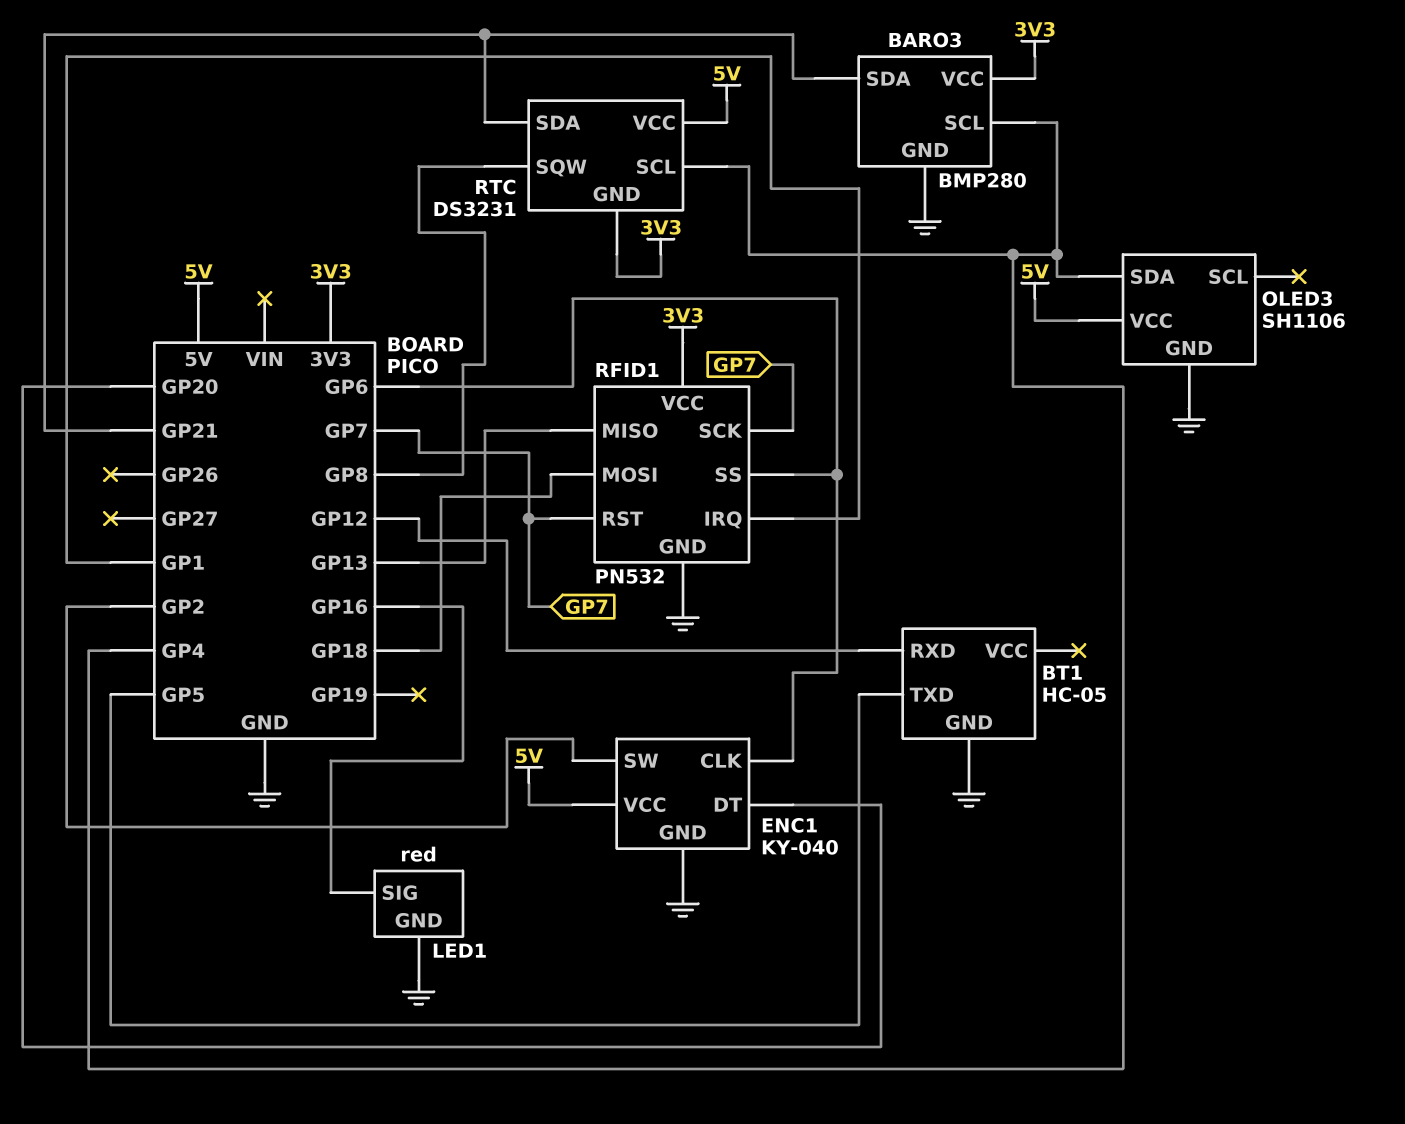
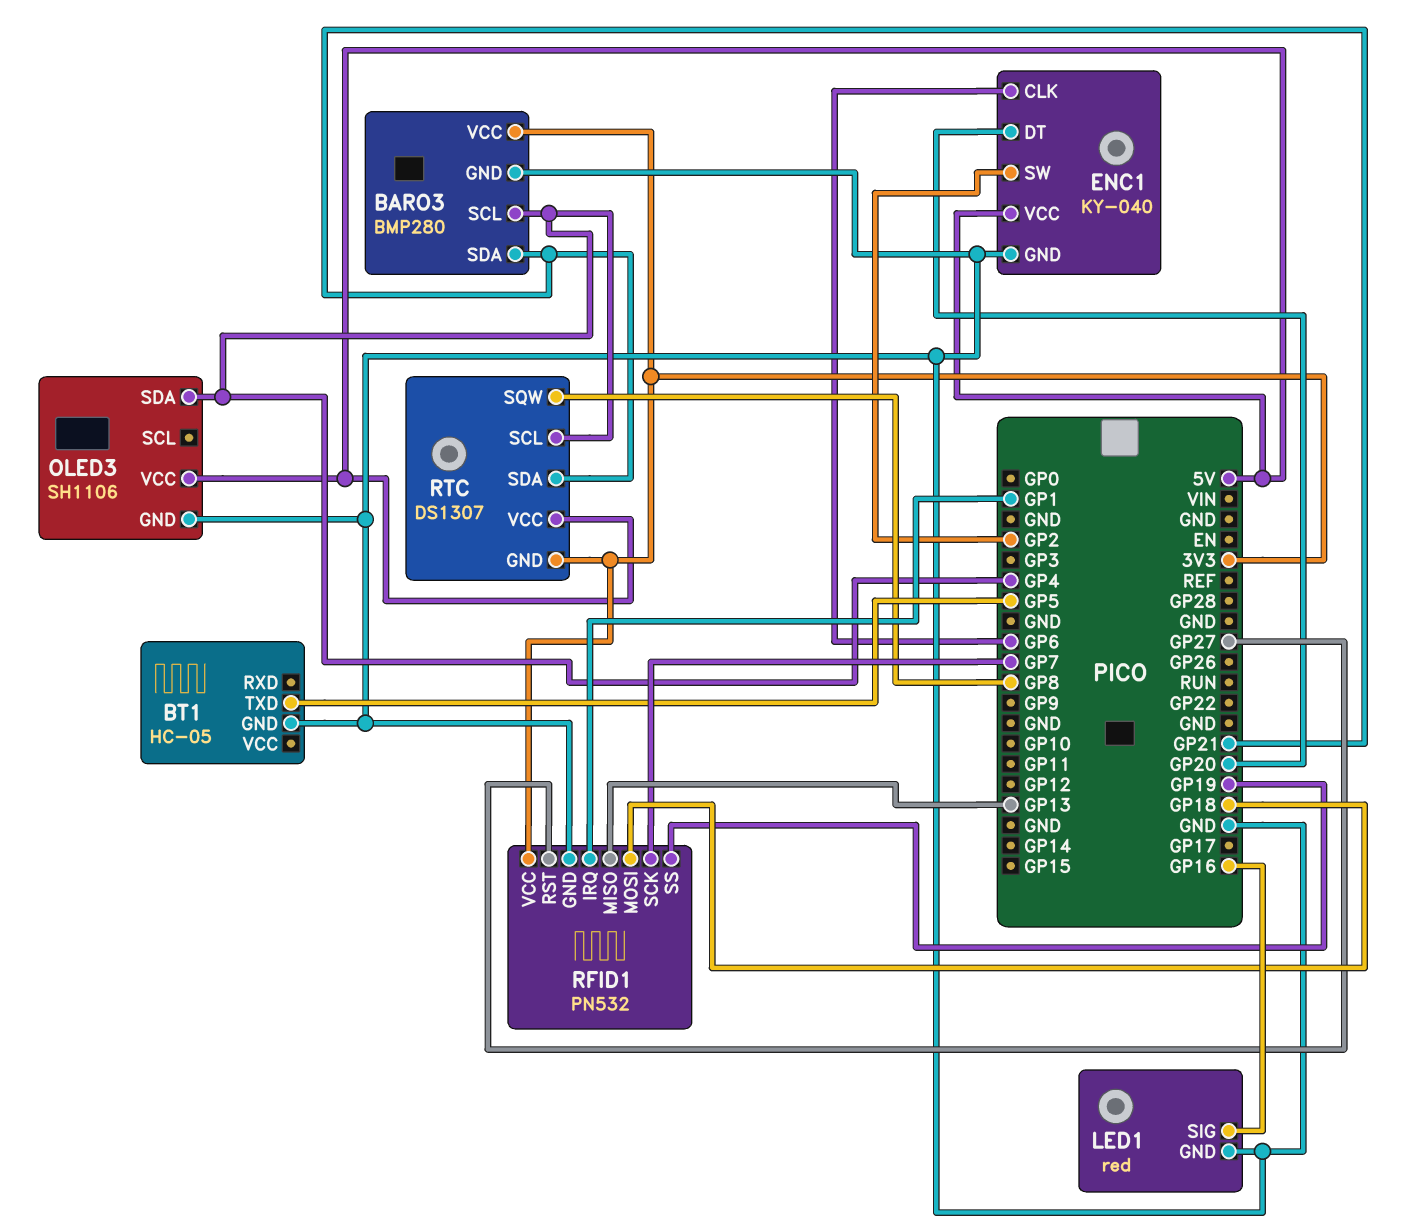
BT1 pin RXD: GP12 -> none
RFID1 pin RST: GP7 -> GP27
RFID1 pin SS: GP6 -> GP19
RTC: DS3231 -> DS1307

